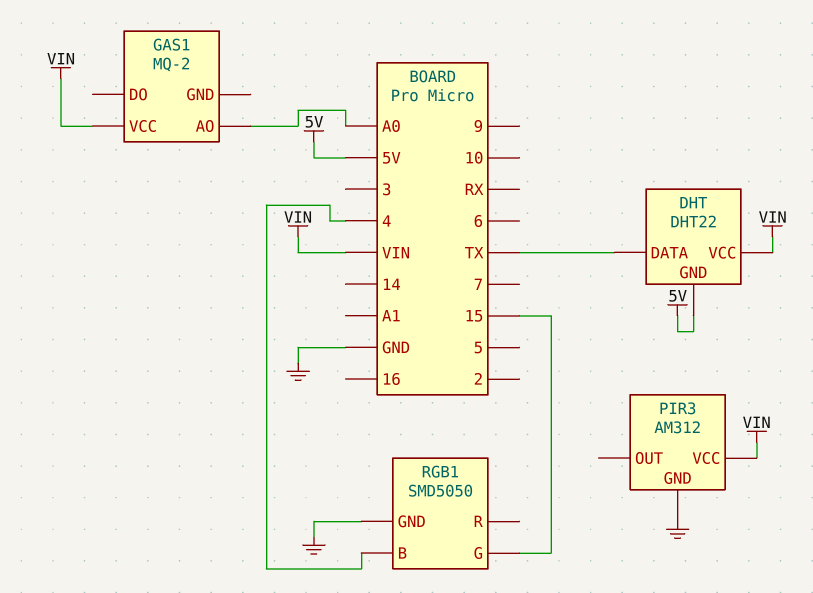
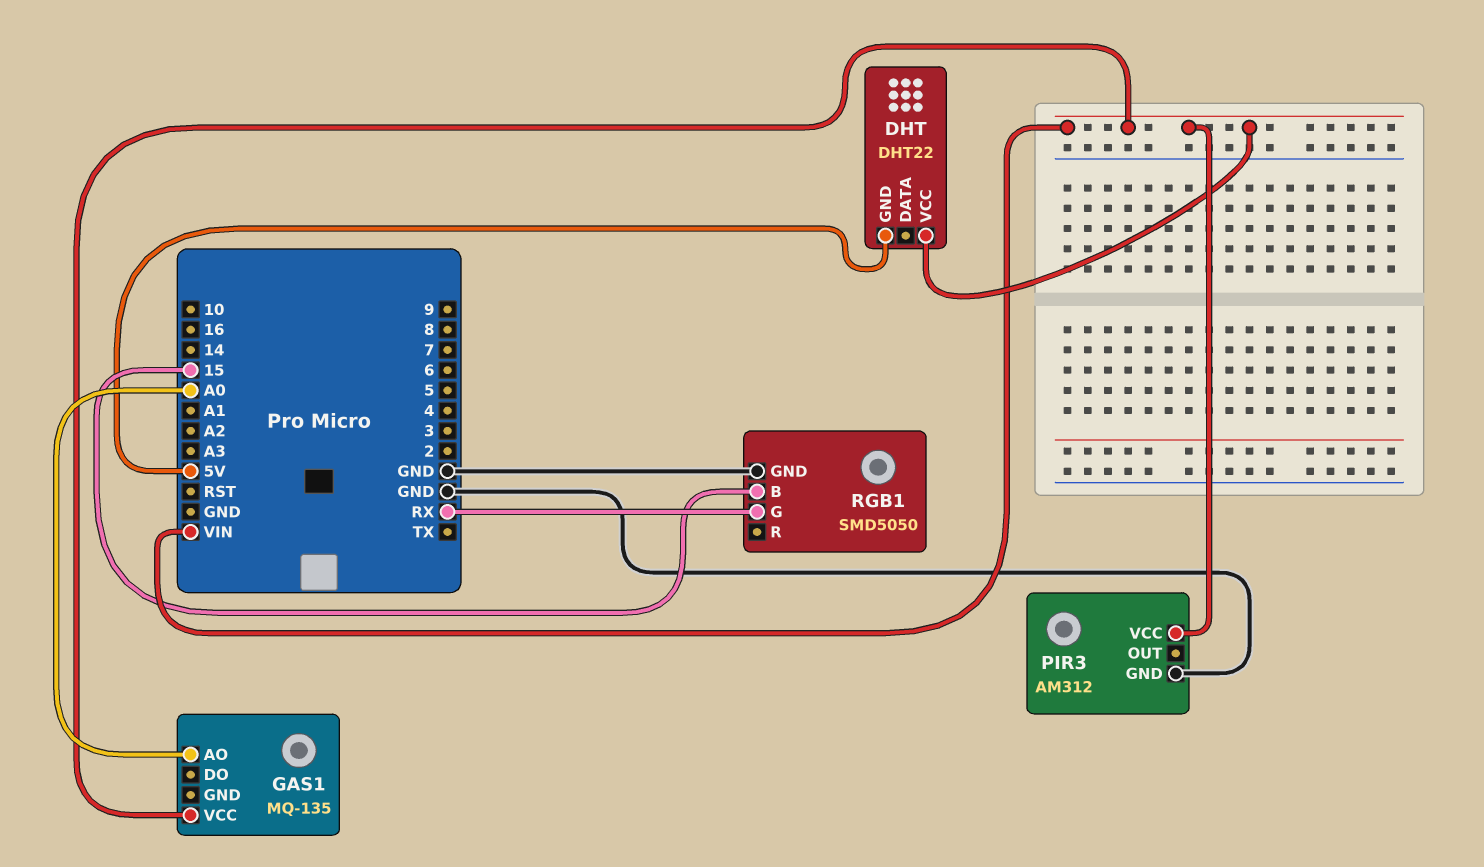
DHT pin DATA: TX -> none
GAS1: MQ-2 -> MQ-135
RGB1 pin B: 4 -> 15
RGB1 pin G: 15 -> RX

